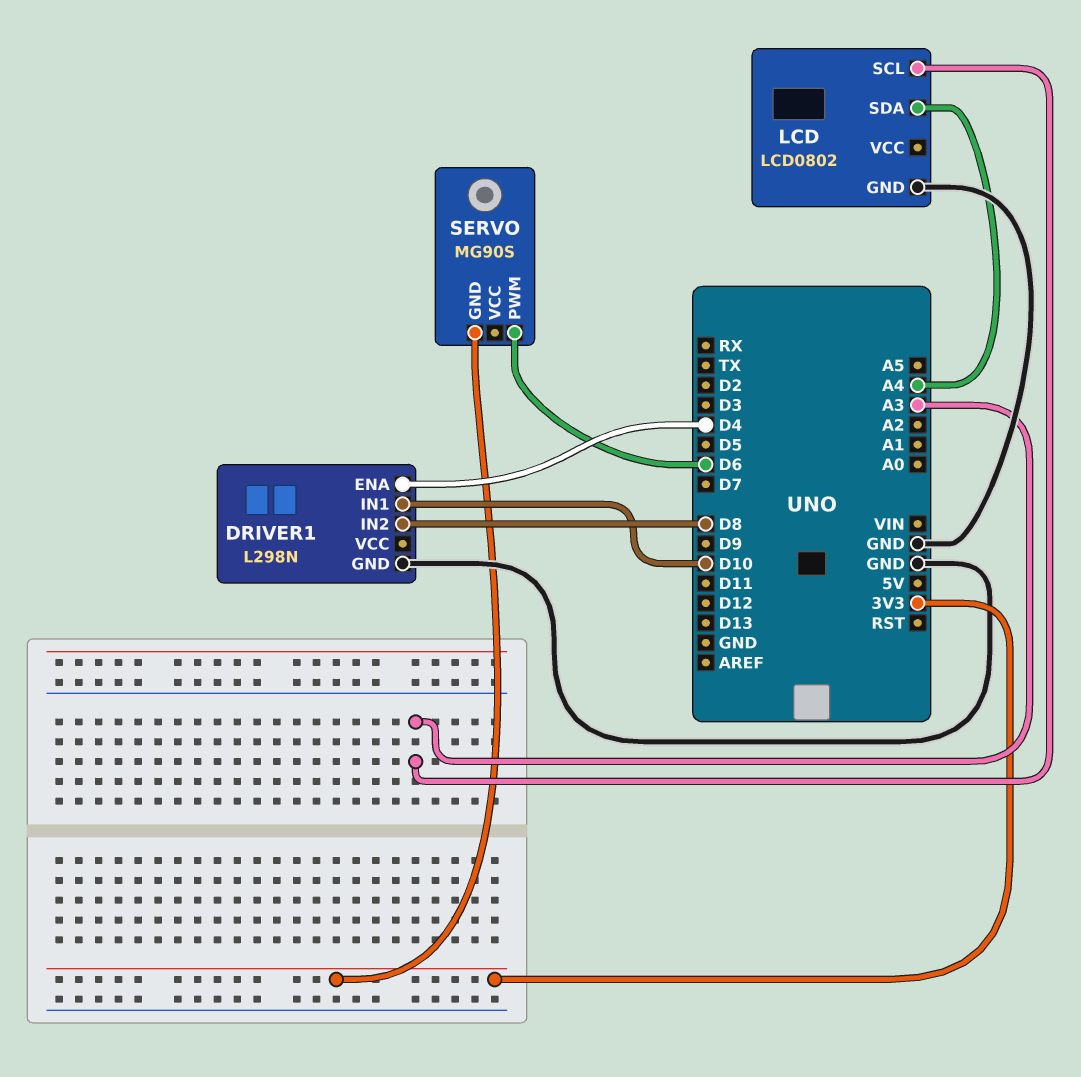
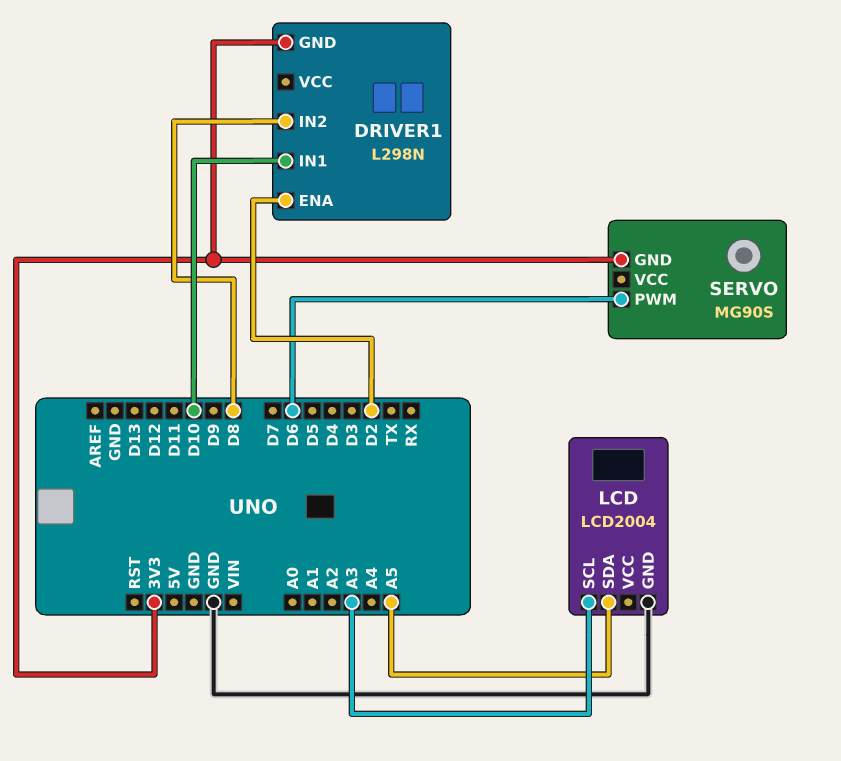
DRIVER1 pin ENA: D4 -> D2
DRIVER1 pin GND: GND -> 3V3
LCD: LCD0802 -> LCD2004
LCD pin SDA: A4 -> A5

